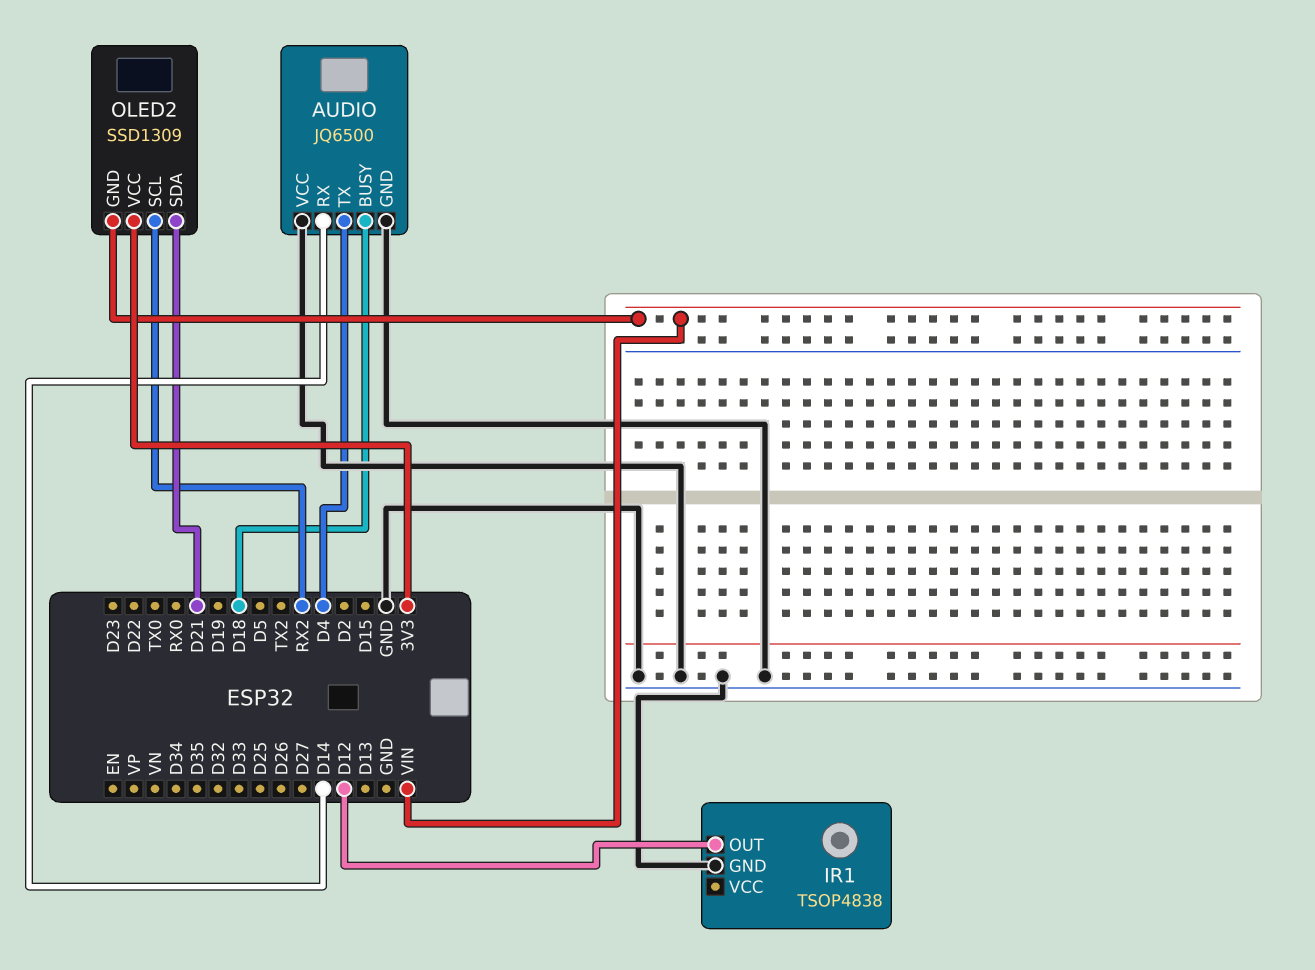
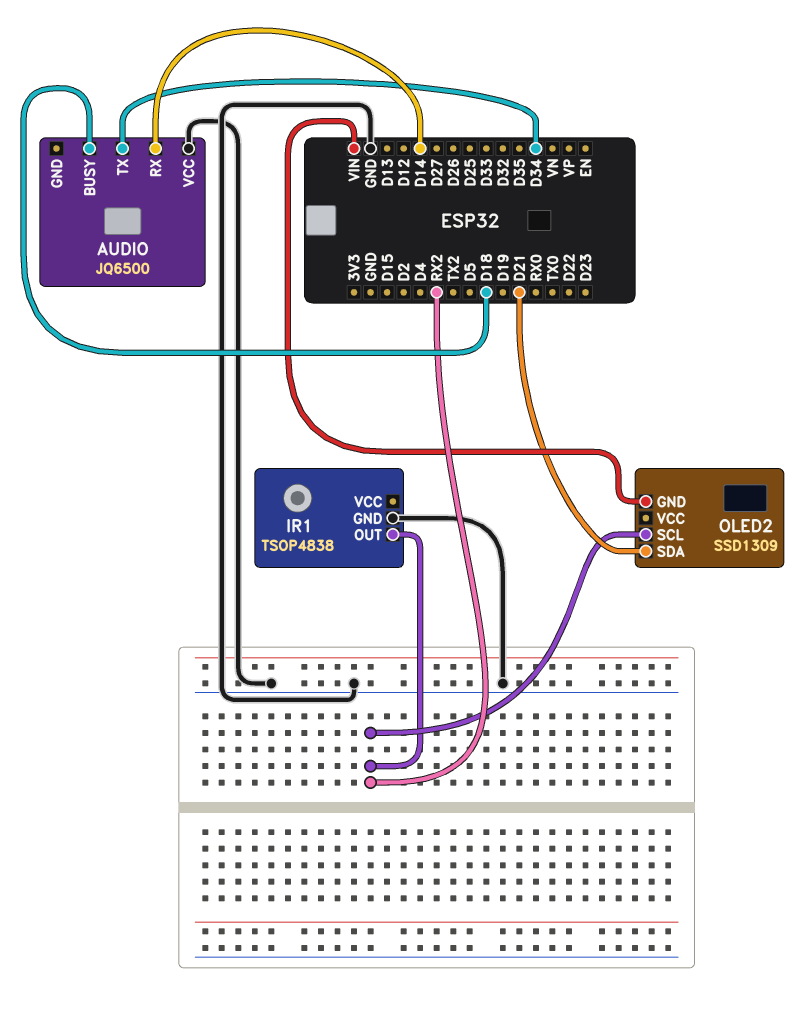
AUDIO pin GND: GND -> none
AUDIO pin TX: D4 -> D34
IR1 pin OUT: D12 -> RX2
OLED2 pin VCC: 3V3 -> none

